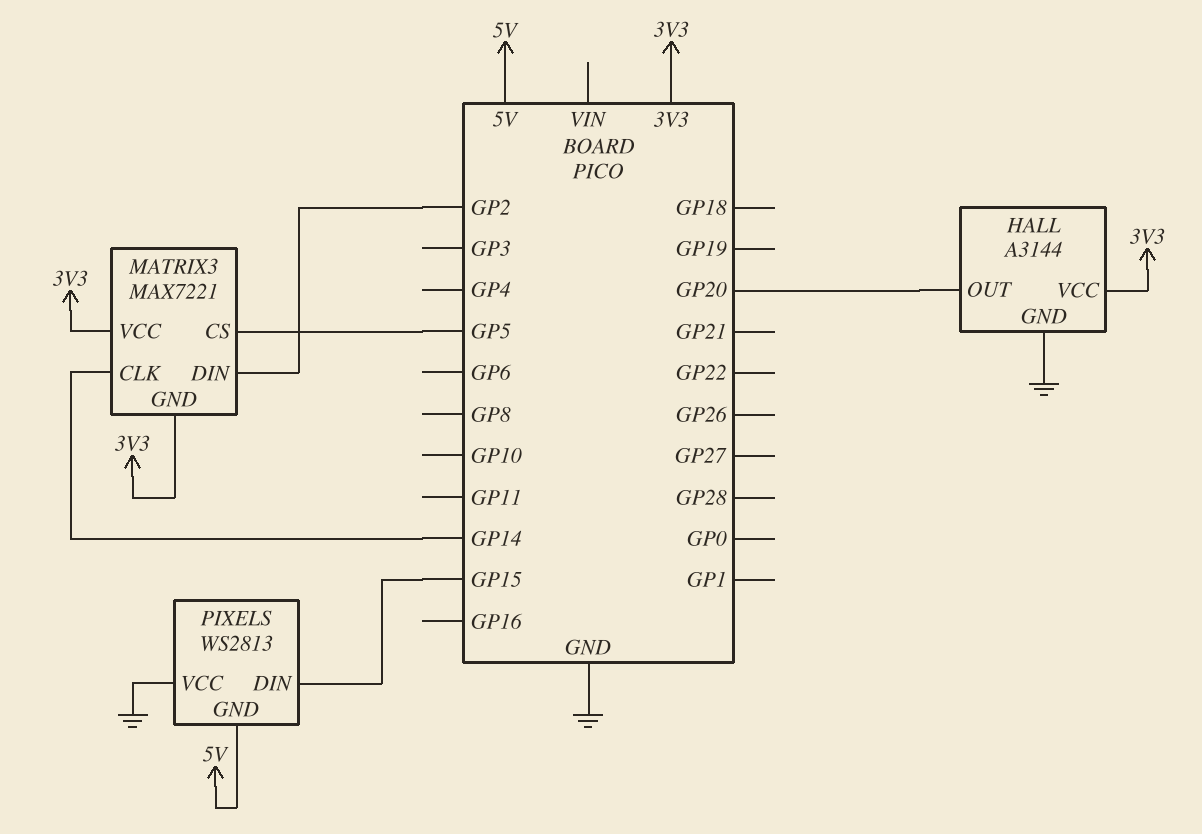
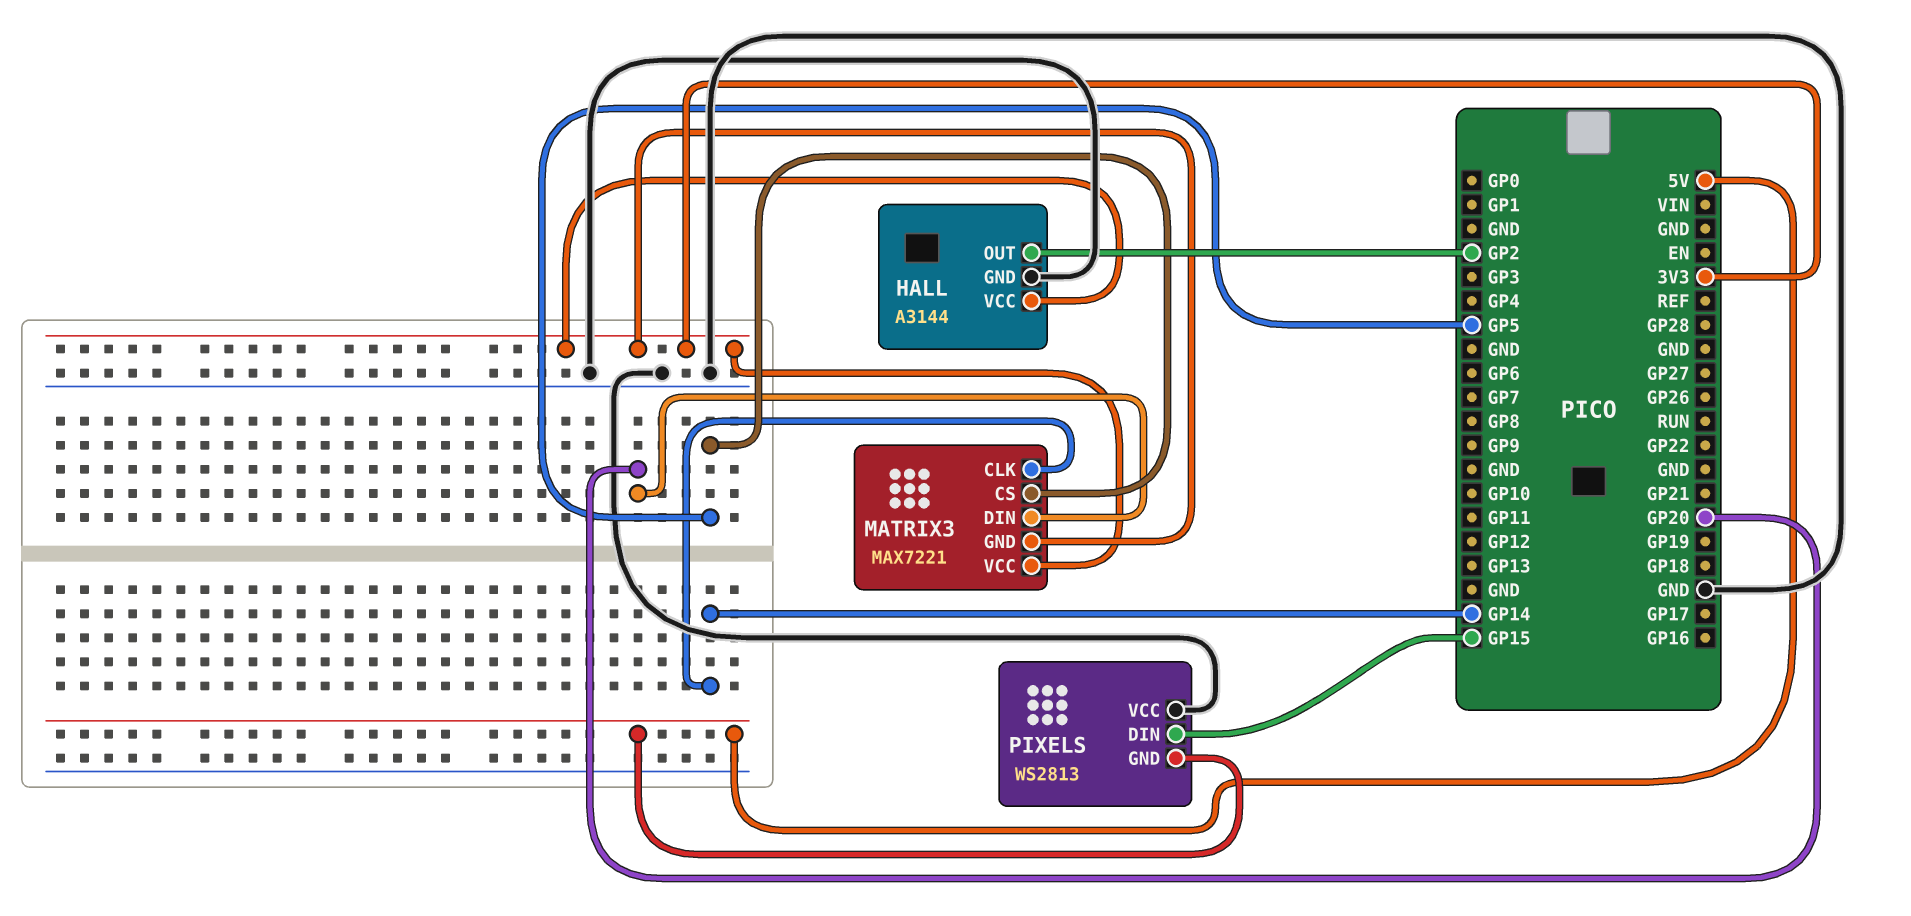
HALL pin OUT: GP20 -> GP2
MATRIX3 pin DIN: GP2 -> GP20

